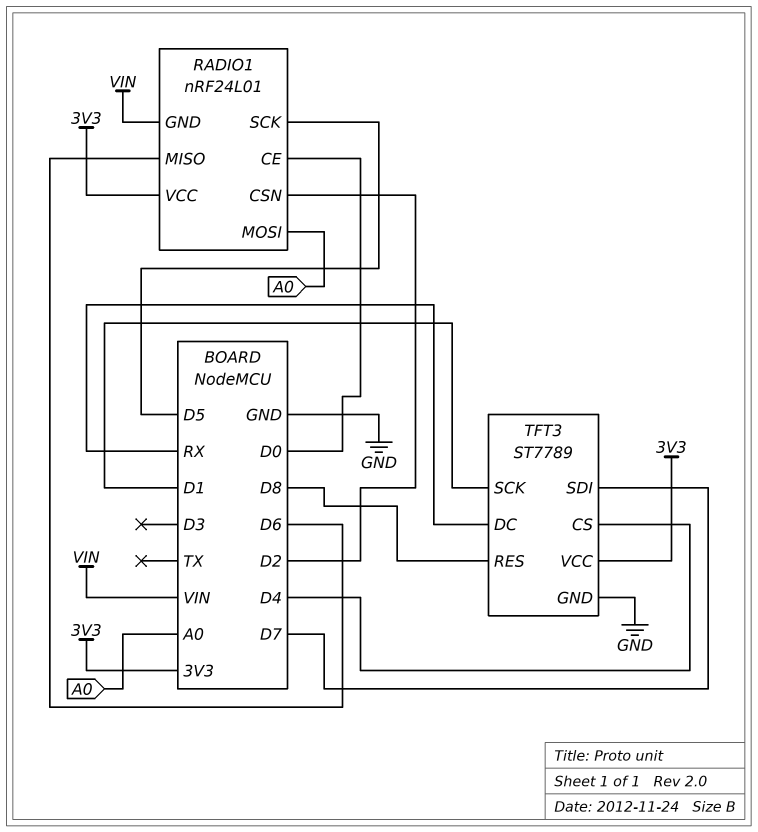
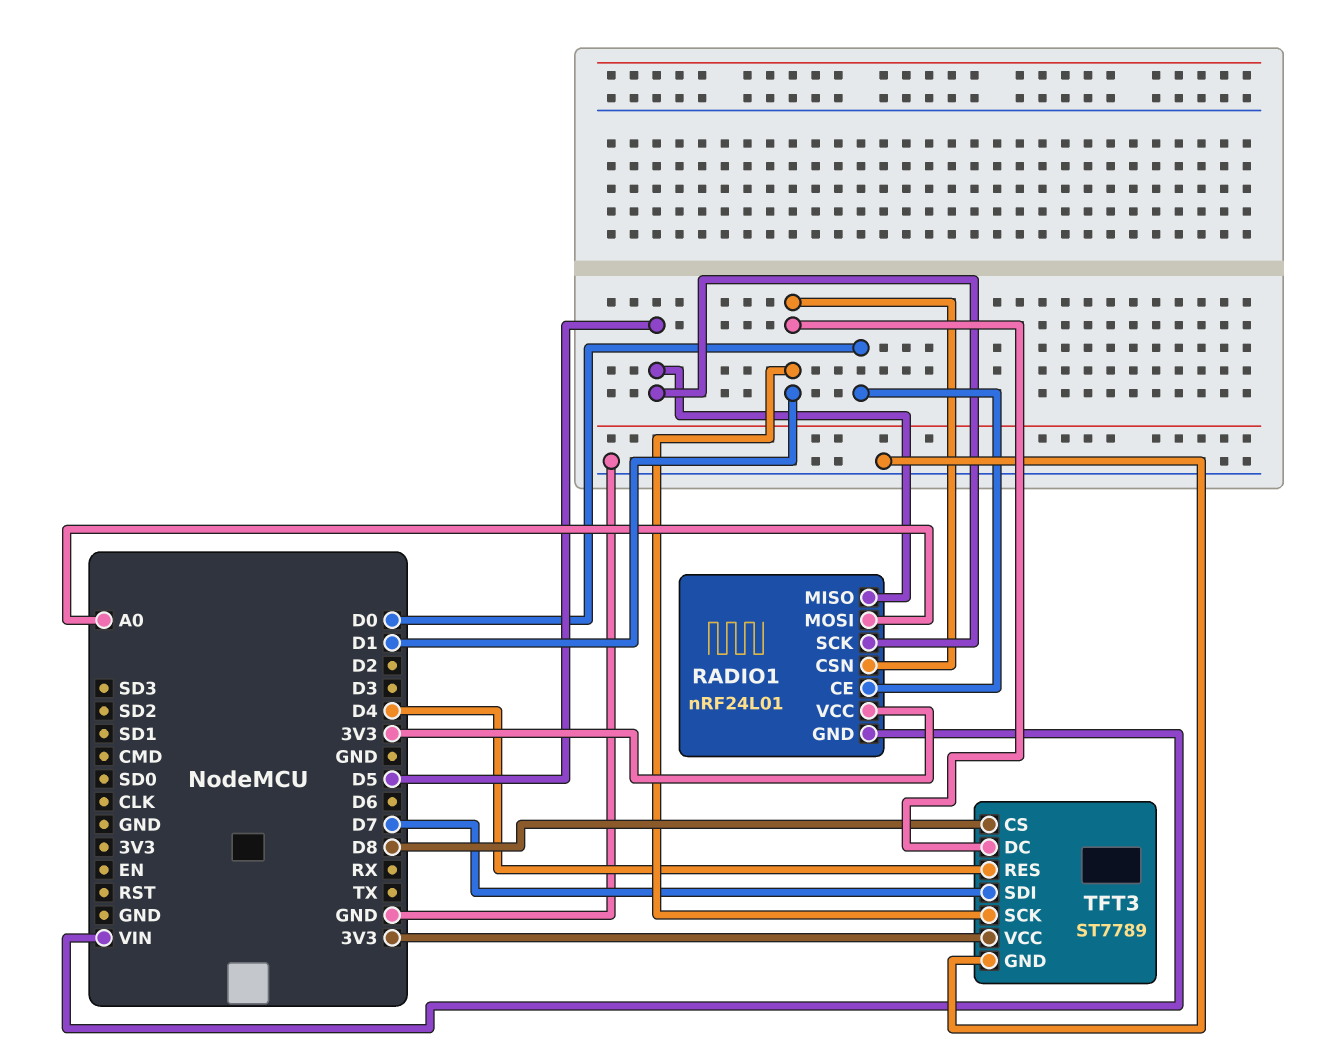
RADIO1 pin CSN: D2 -> D1
RADIO1 pin MISO: D6 -> D5
TFT3 pin CS: D4 -> D8
TFT3 pin DC: RX -> D1
TFT3 pin RES: D8 -> D4

